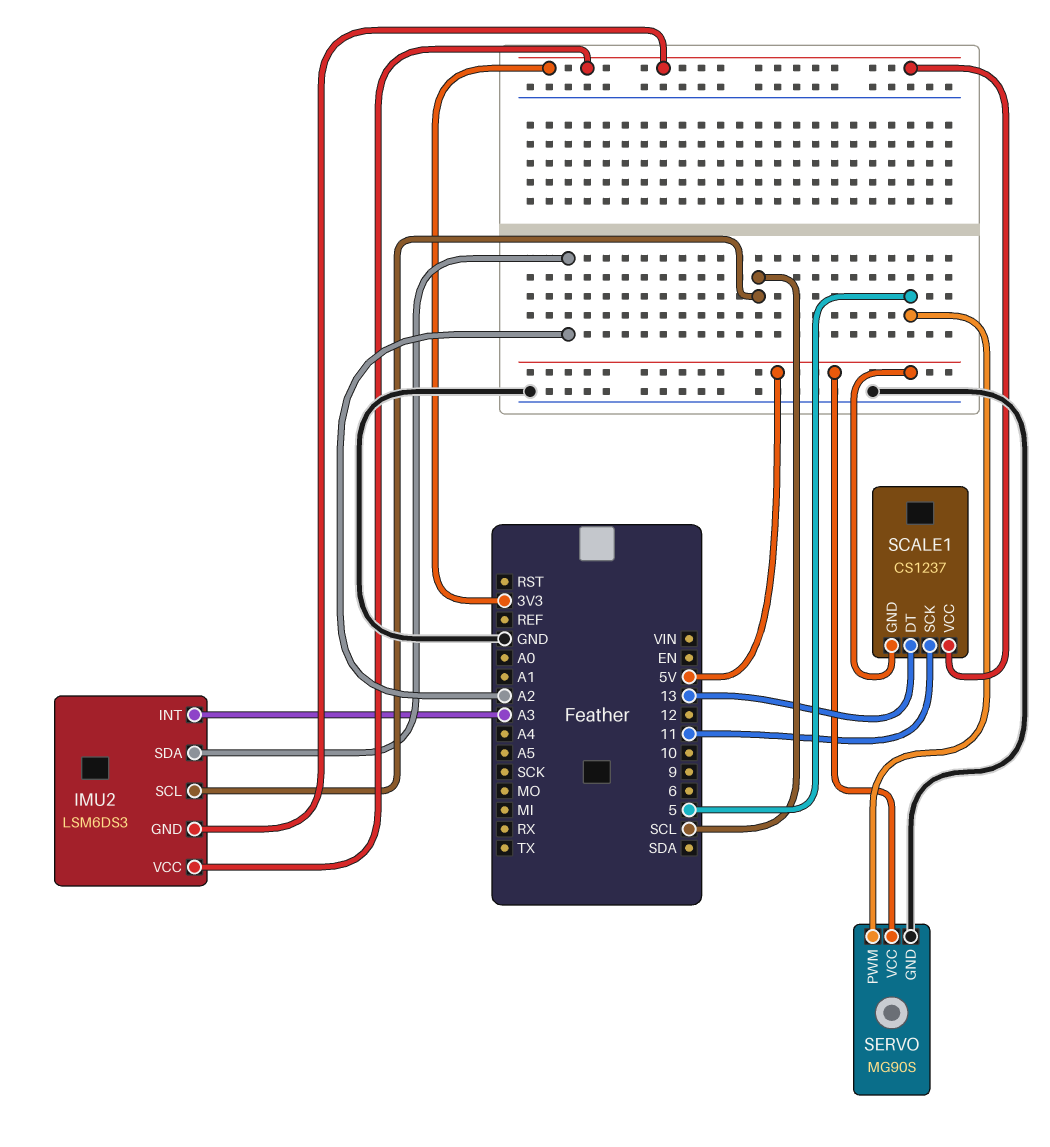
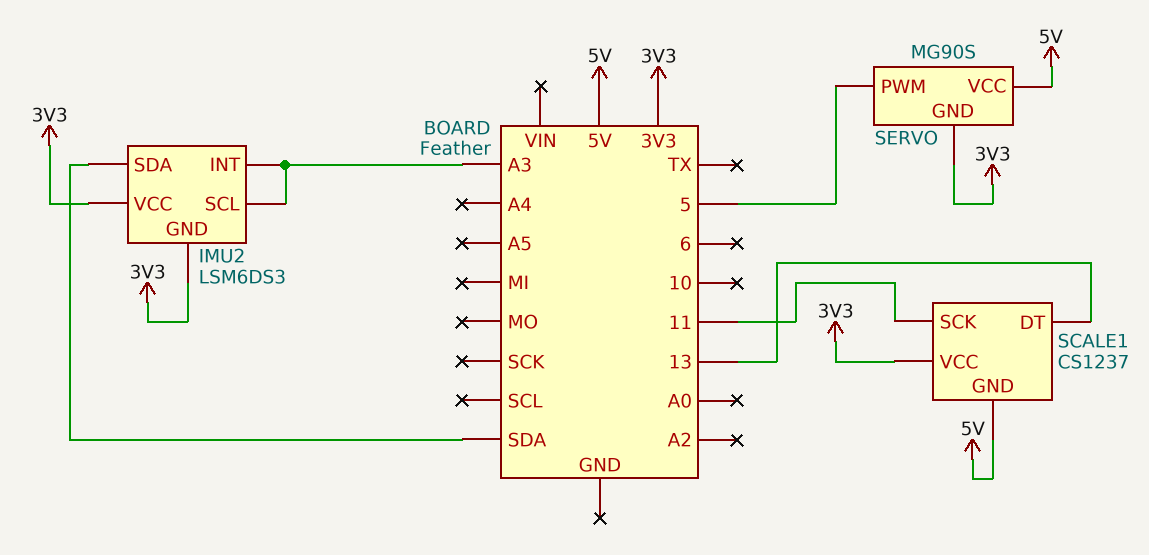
IMU2 pin SCL: SCL -> A3
IMU2 pin SDA: A2 -> SDA
SERVO pin GND: GND -> 3V3

